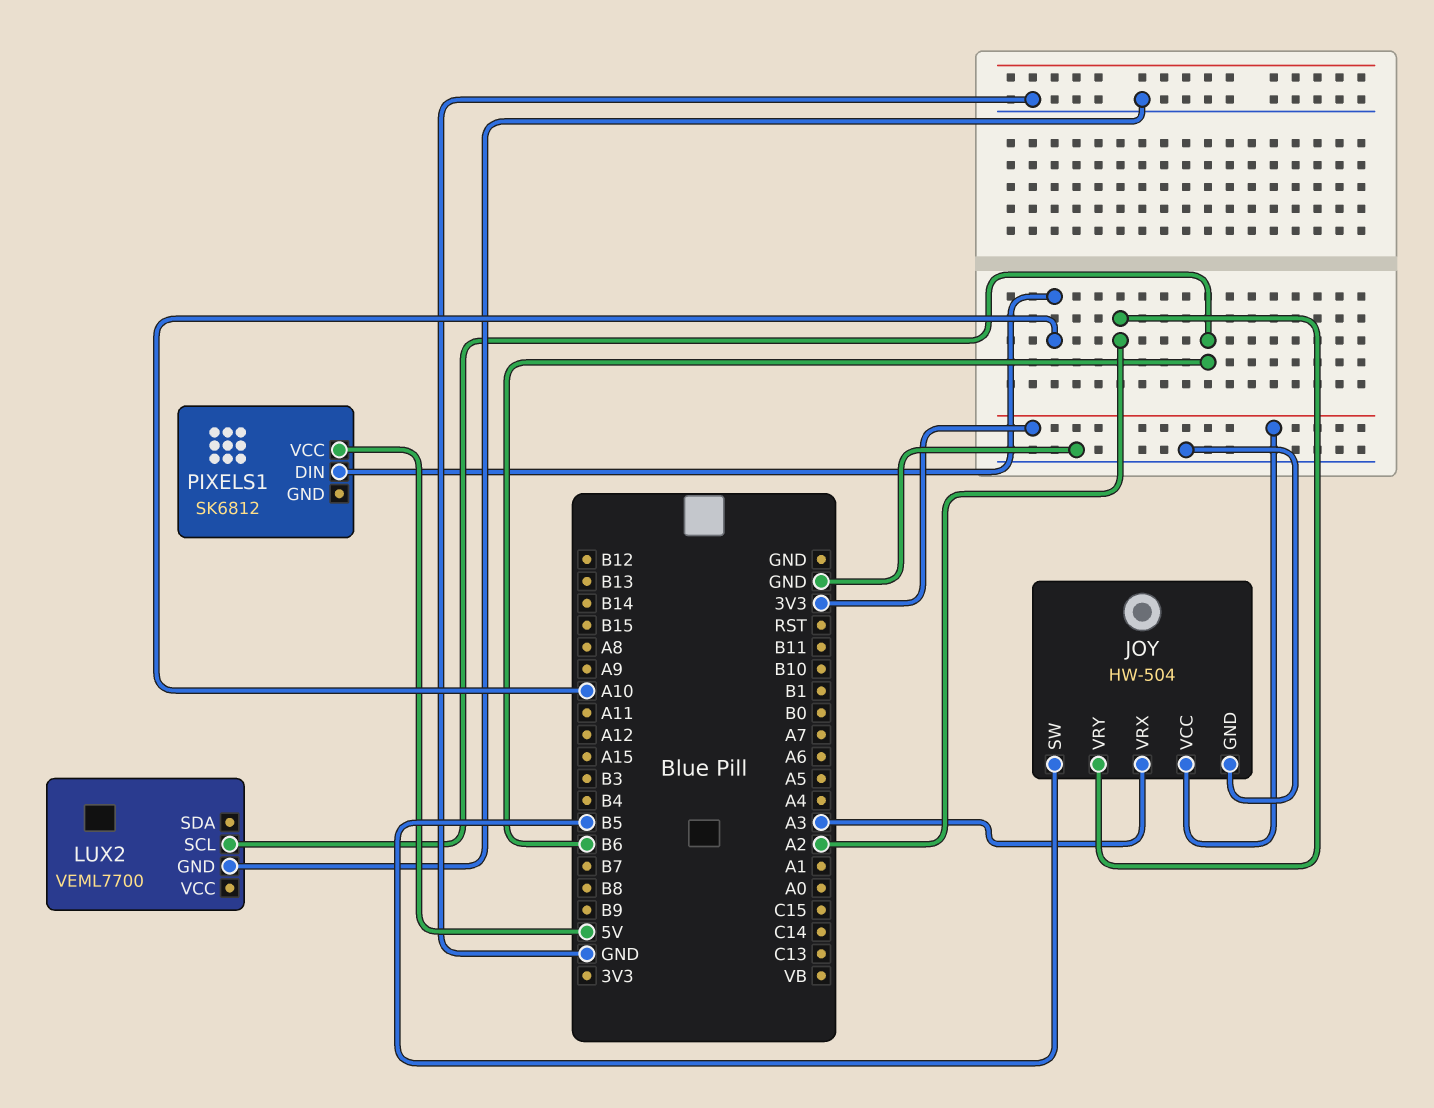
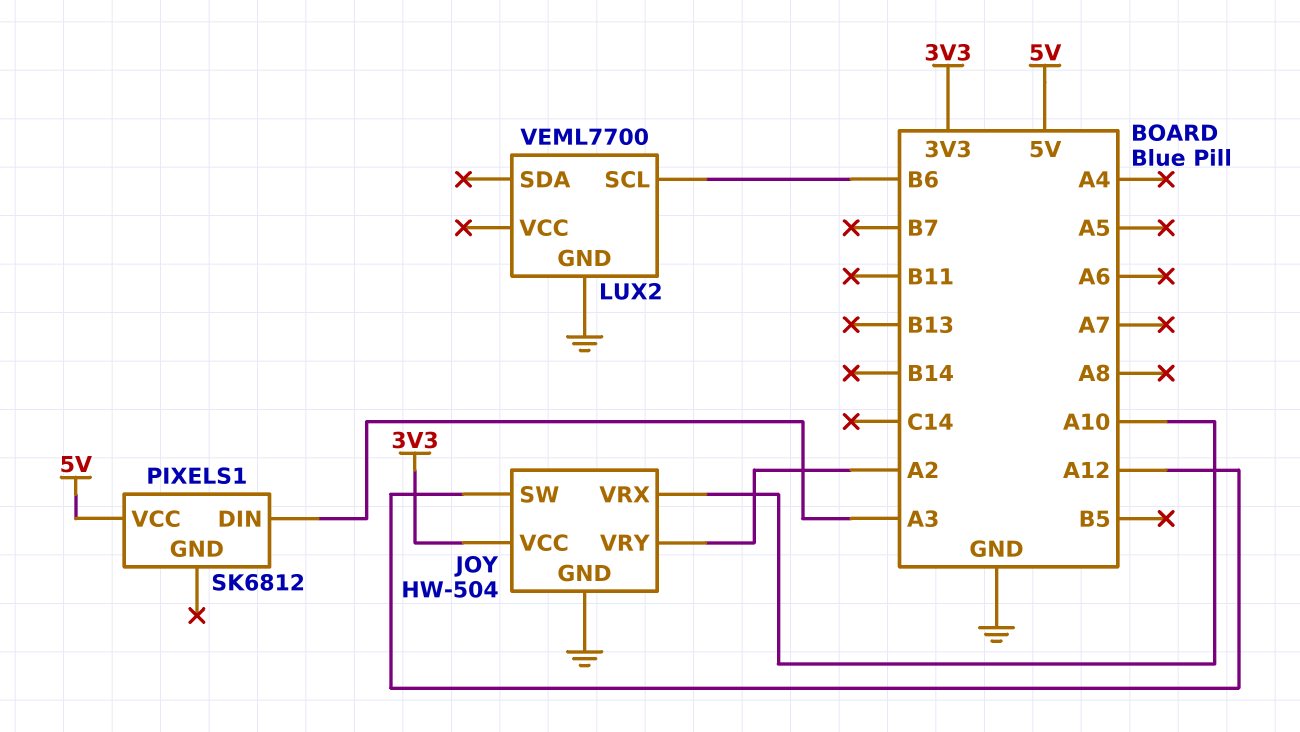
JOY pin SW: B5 -> A12
JOY pin VRX: A3 -> A10
PIXELS1 pin DIN: A10 -> A3

